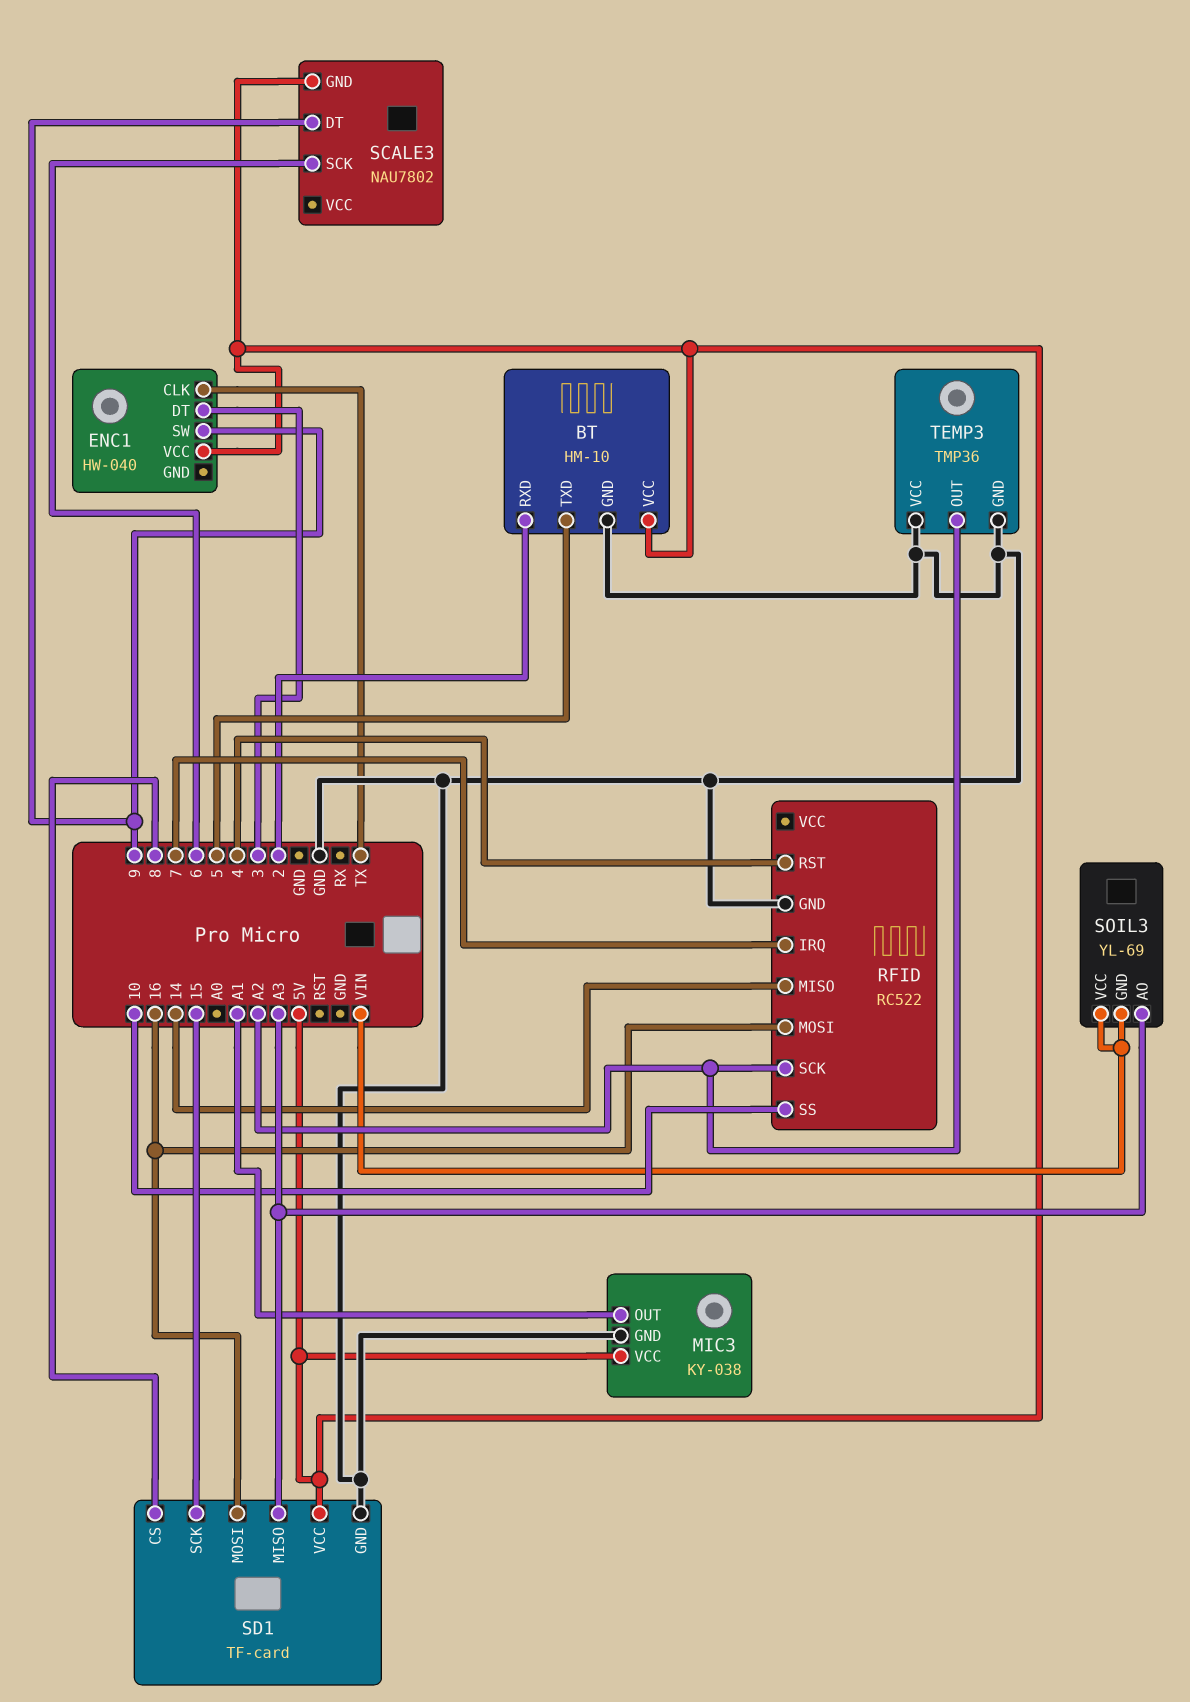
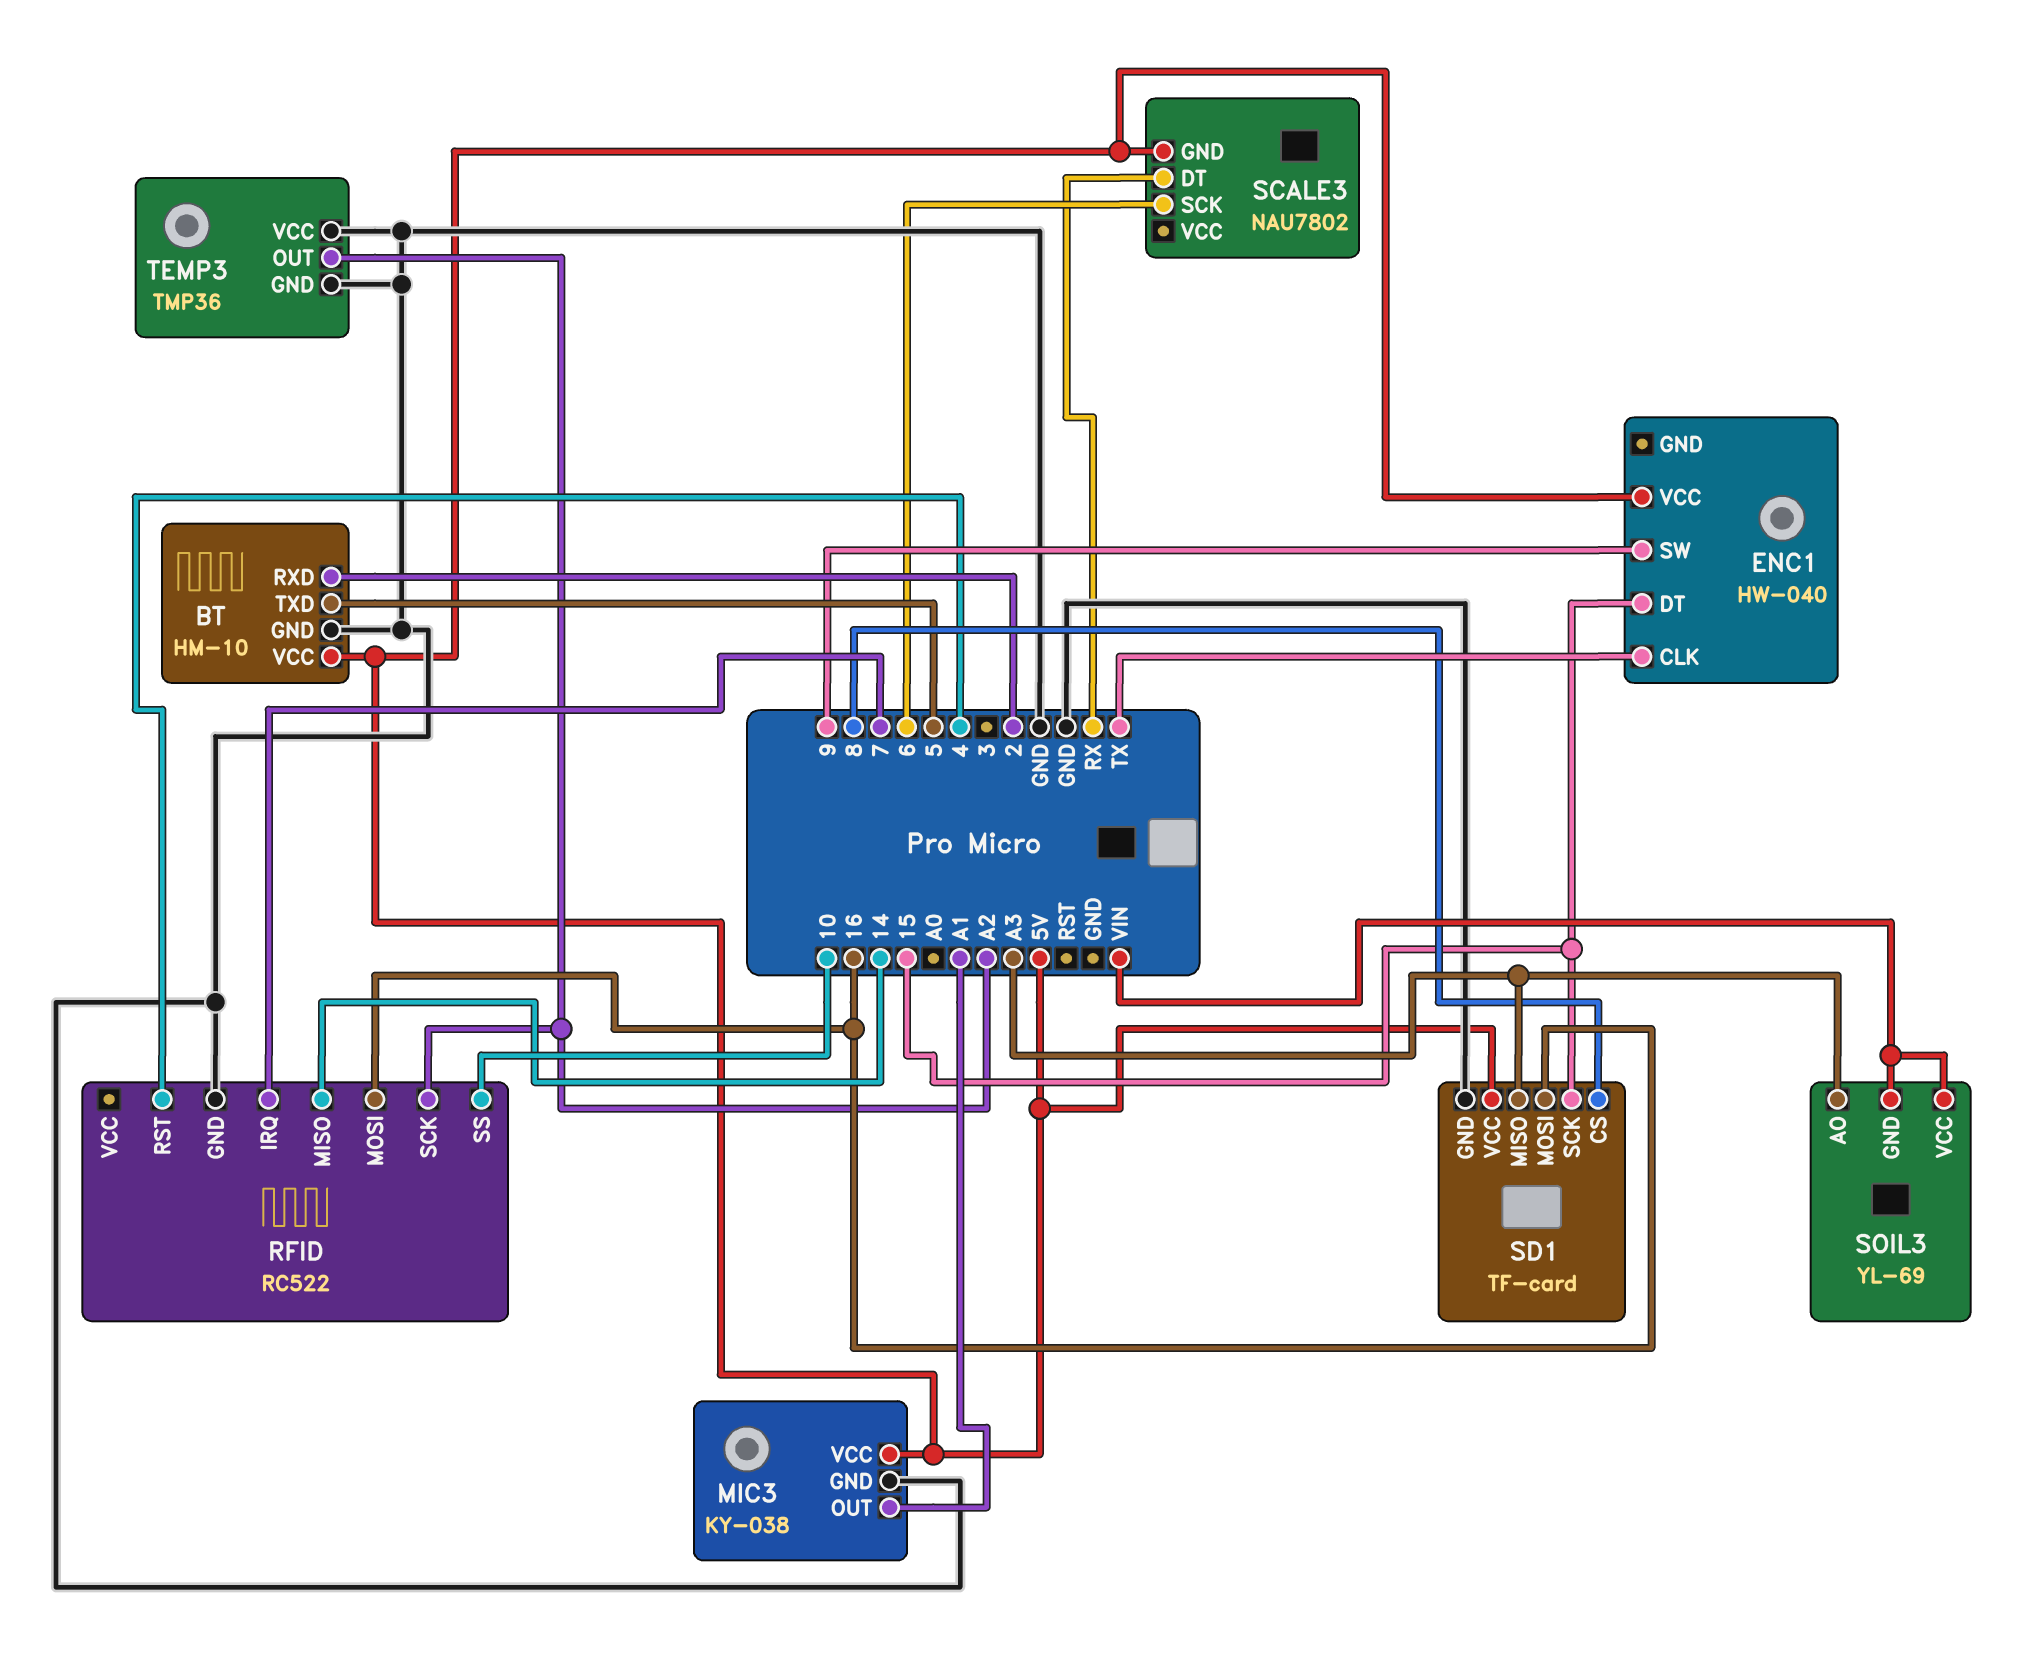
ENC1 pin DT: 3 -> 15
SCALE3 pin DT: 9 -> RX

